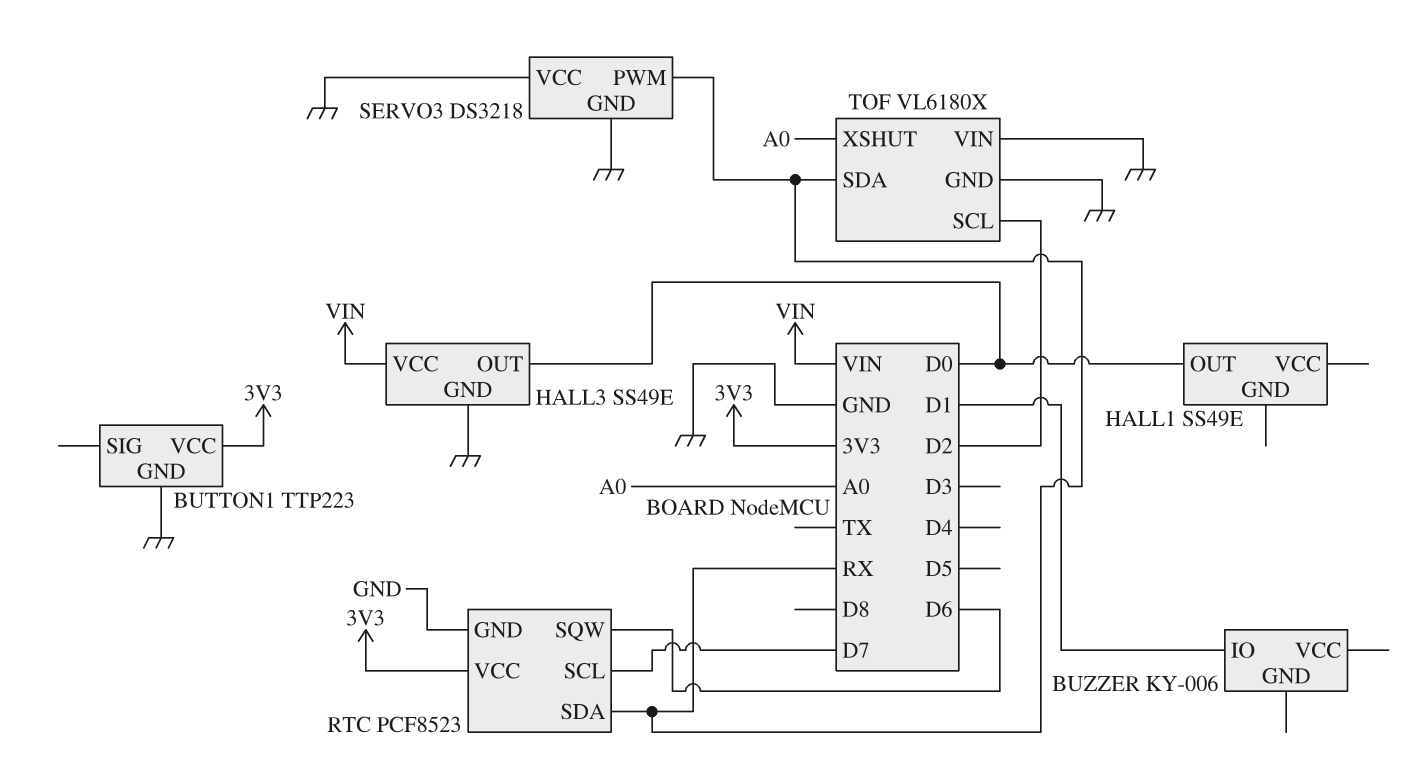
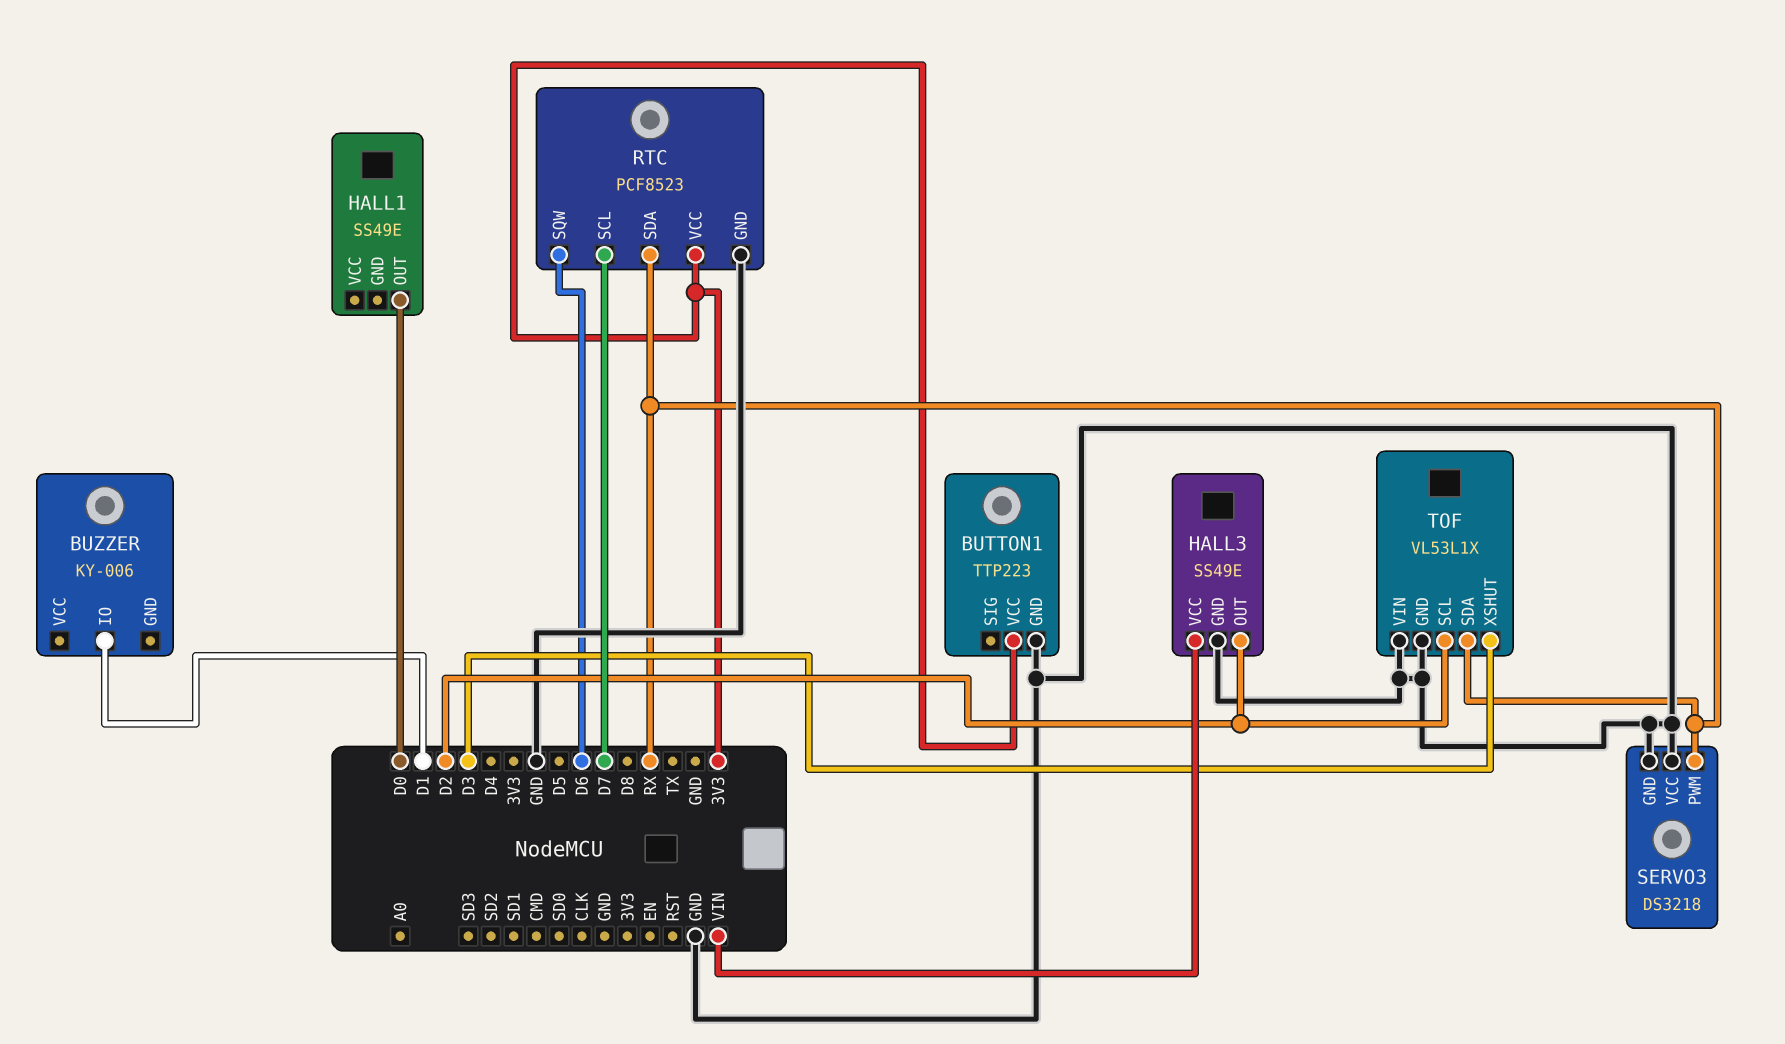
HALL3 pin OUT: D0 -> D2
TOF: VL6180X -> VL53L1X
TOF pin XSHUT: A0 -> D3

